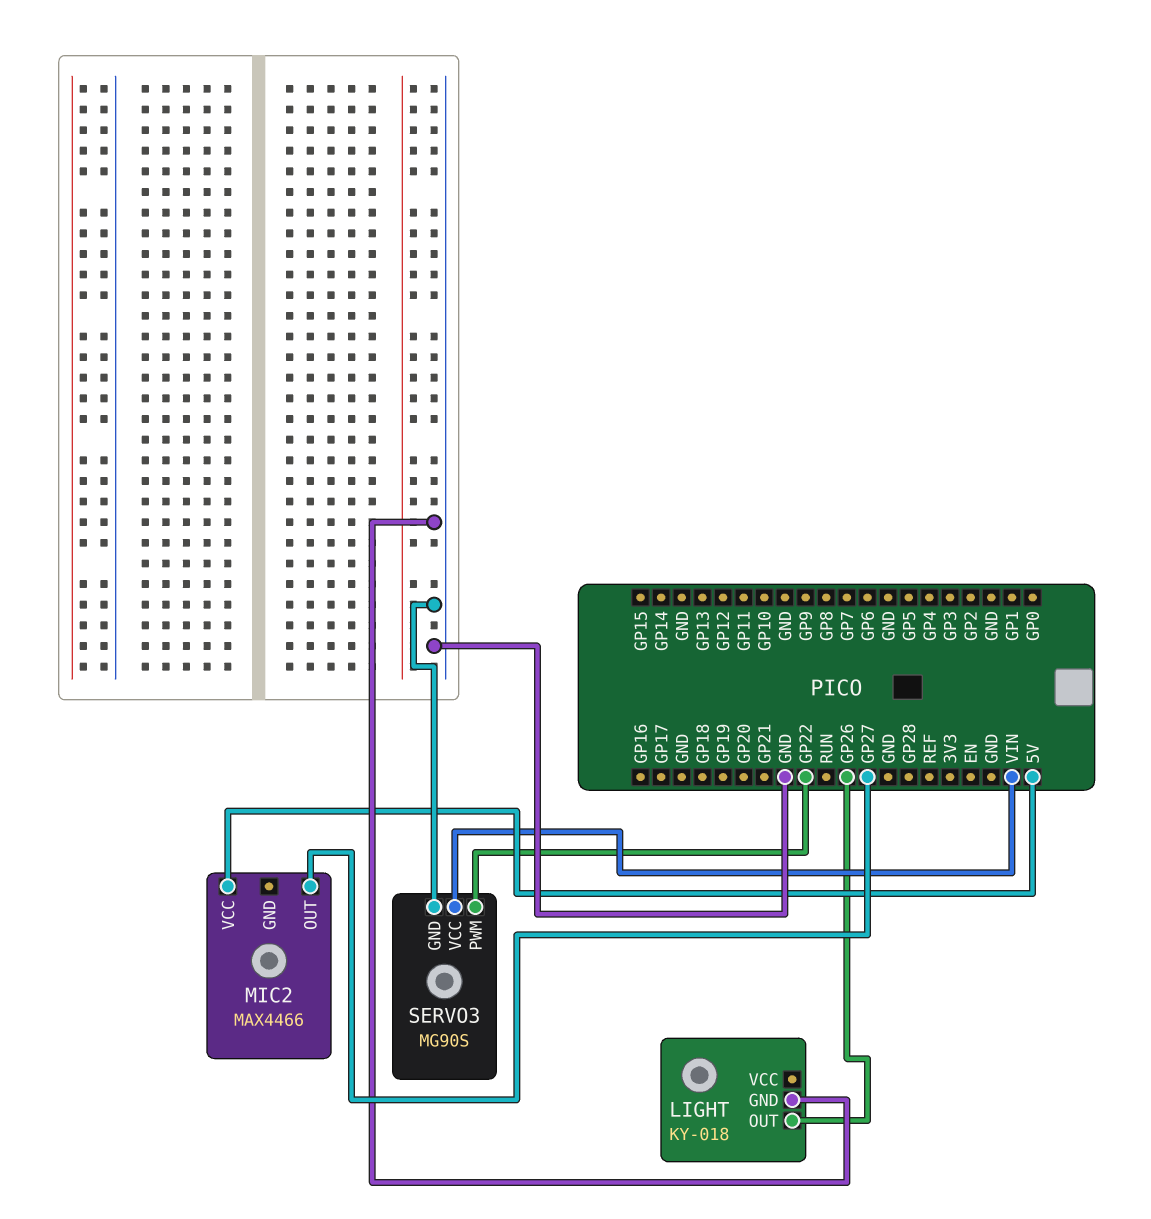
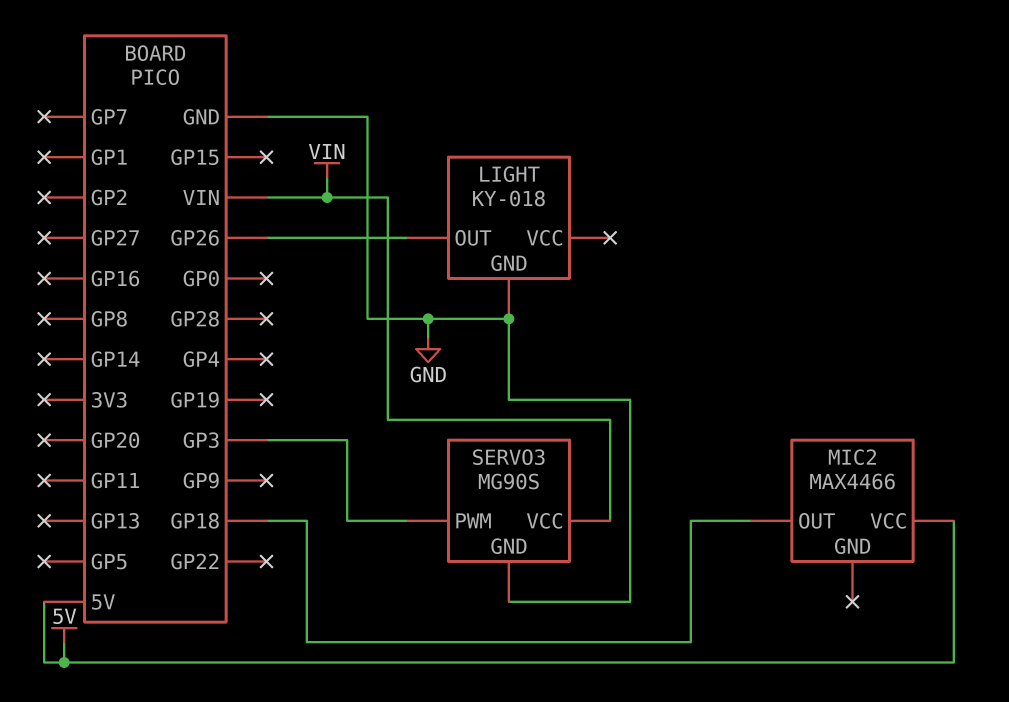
MIC2 pin OUT: GP27 -> GP18
SERVO3 pin PWM: GP22 -> GP3

